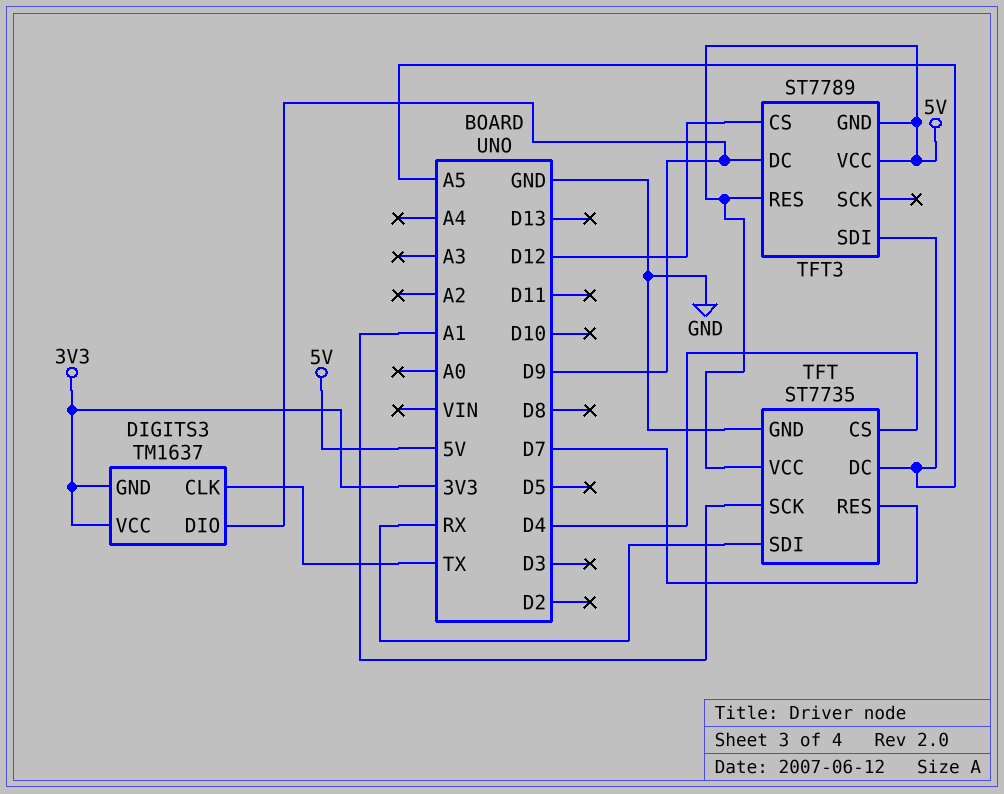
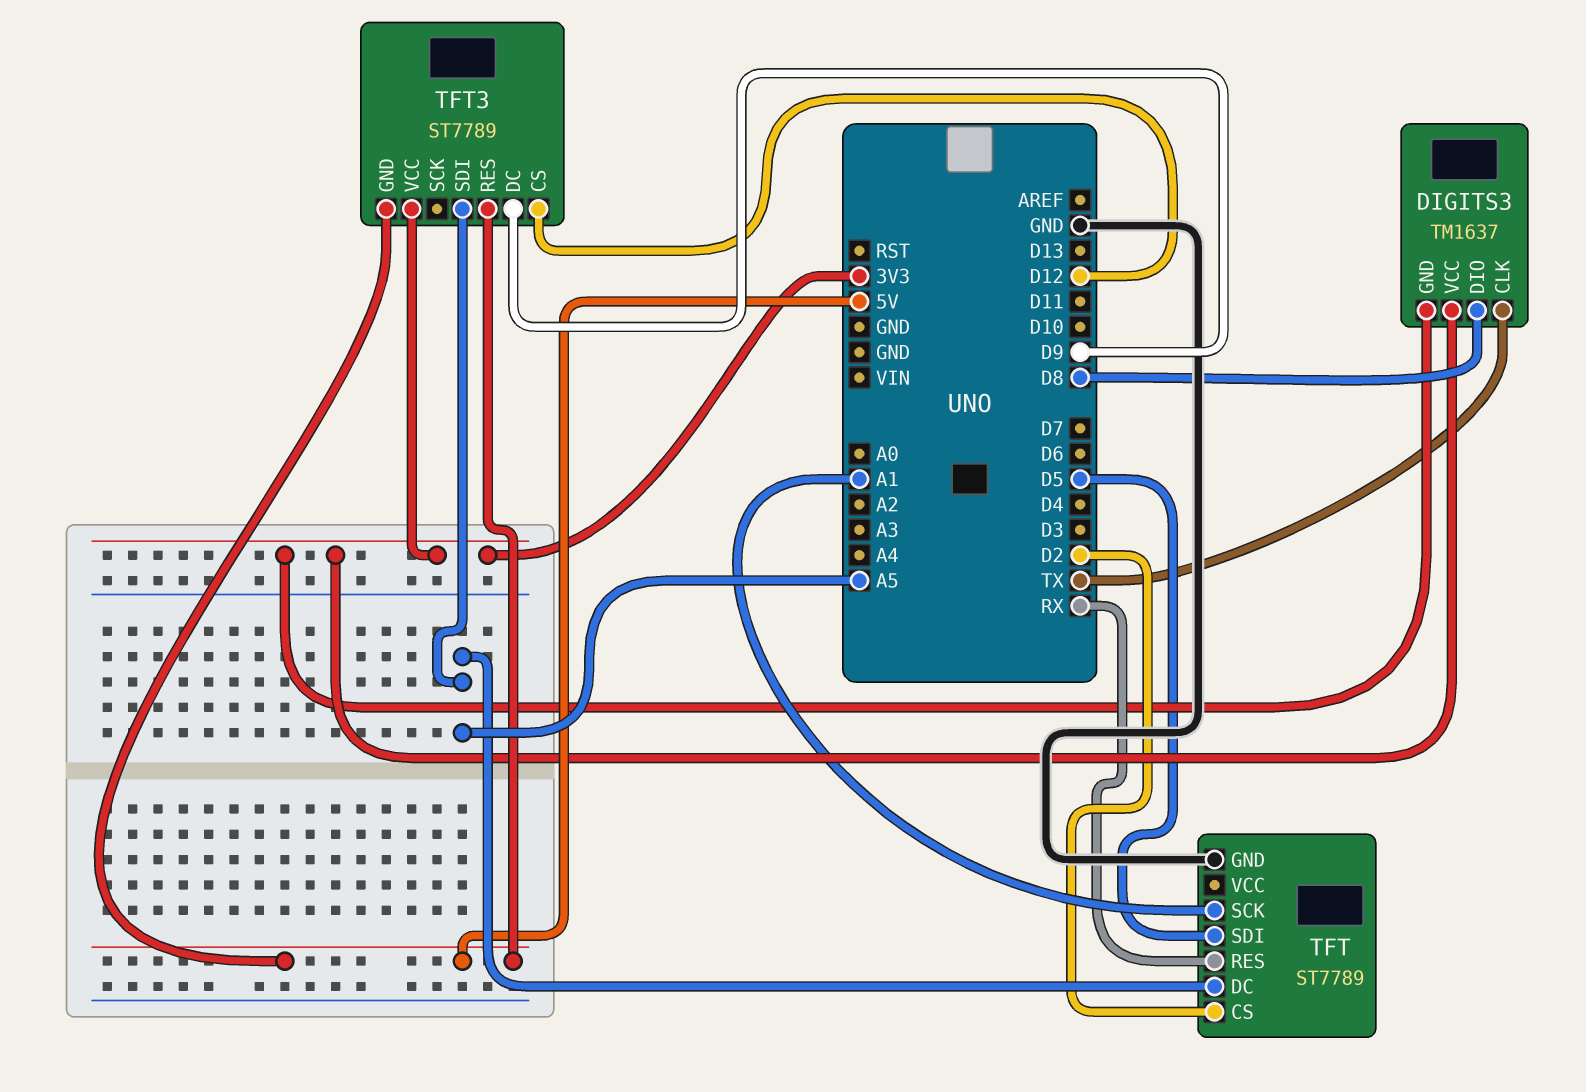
DIGITS3 pin DIO: D9 -> D8
TFT: ST7735 -> ST7789
TFT pin CS: D4 -> D2
TFT pin RES: D7 -> RX
TFT pin SDI: RX -> D5
TFT pin VCC: 5V -> none
TFT3 pin VCC: 5V -> 3V3

